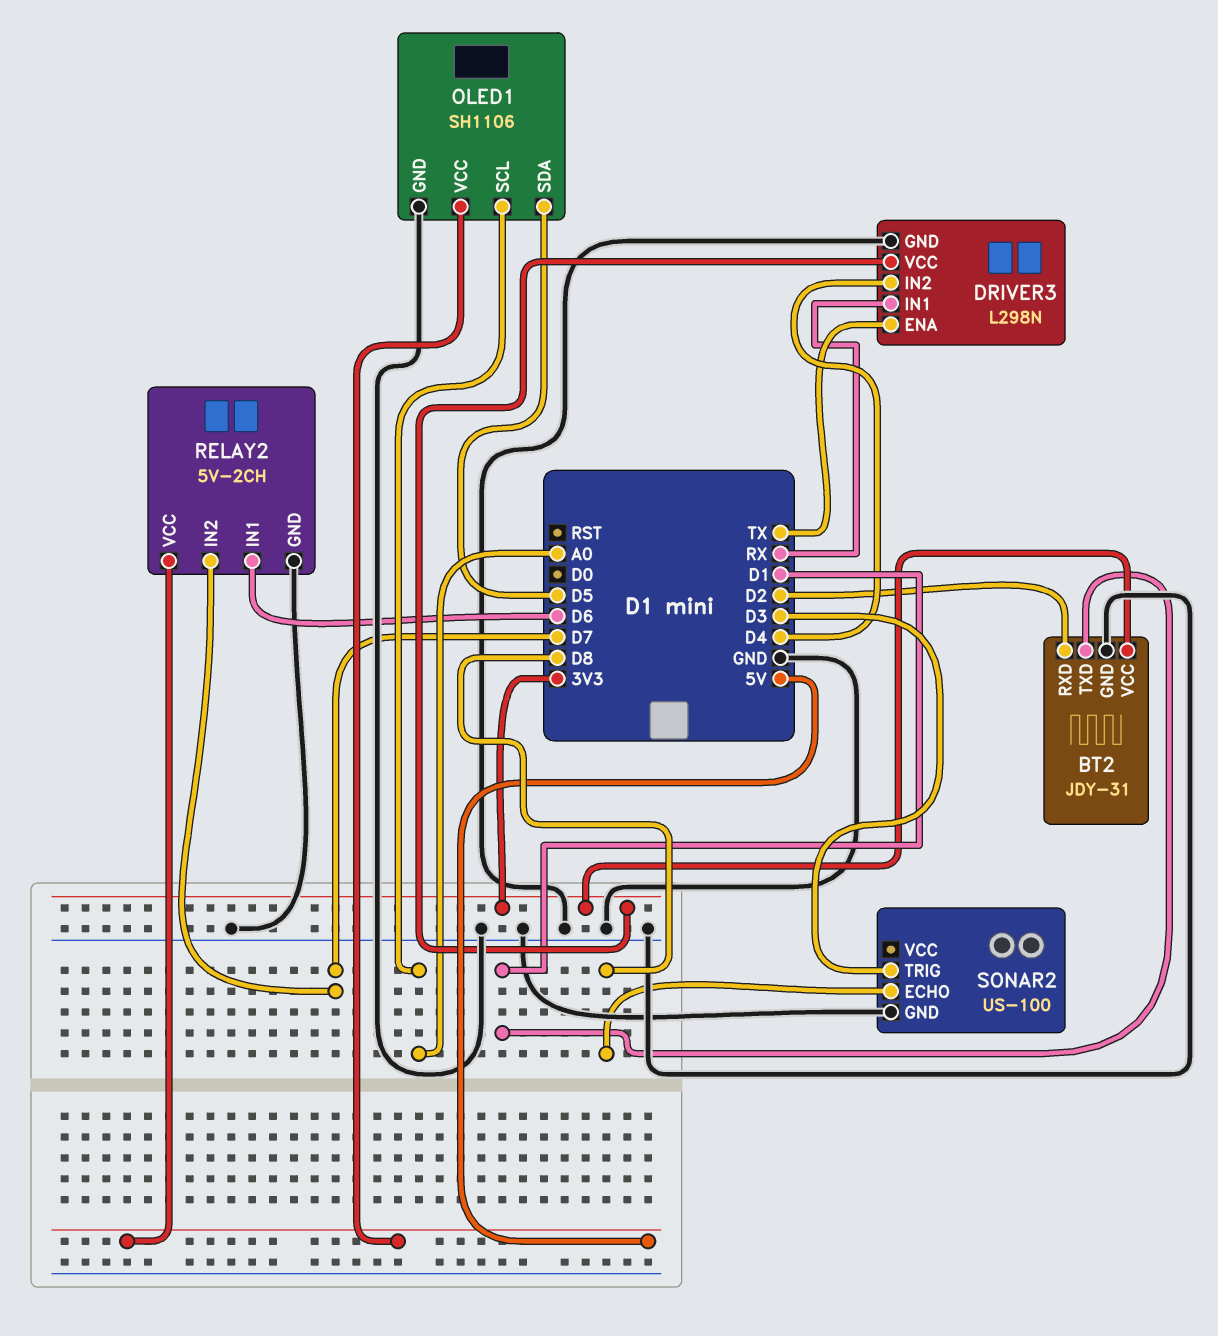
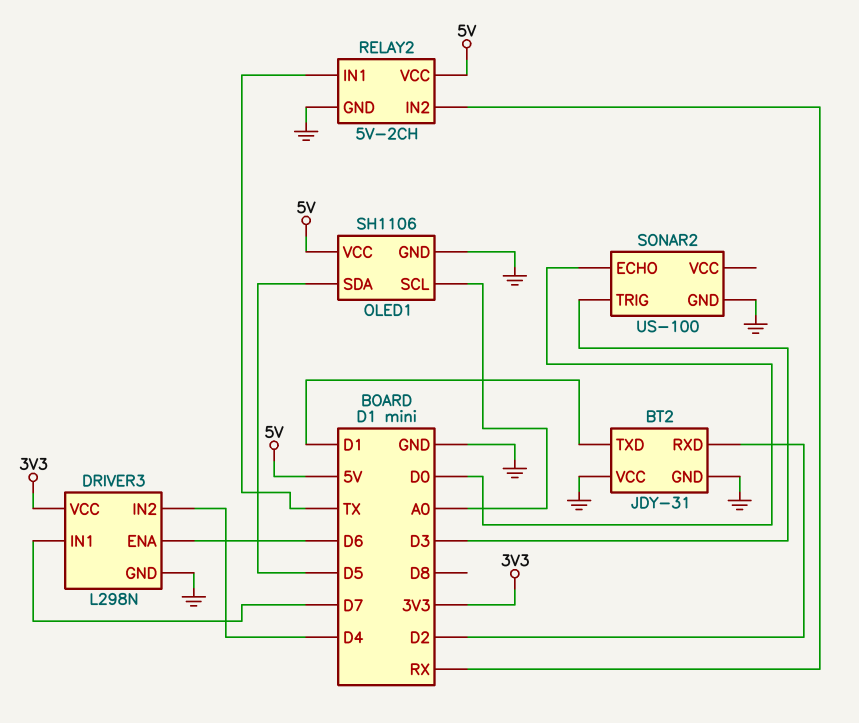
BT2 pin VCC: 3V3 -> GND
DRIVER3 pin ENA: TX -> D6
DRIVER3 pin IN1: RX -> D7
RELAY2 pin IN1: D6 -> TX
RELAY2 pin IN2: D7 -> RX
SONAR2 pin ECHO: D8 -> D0

